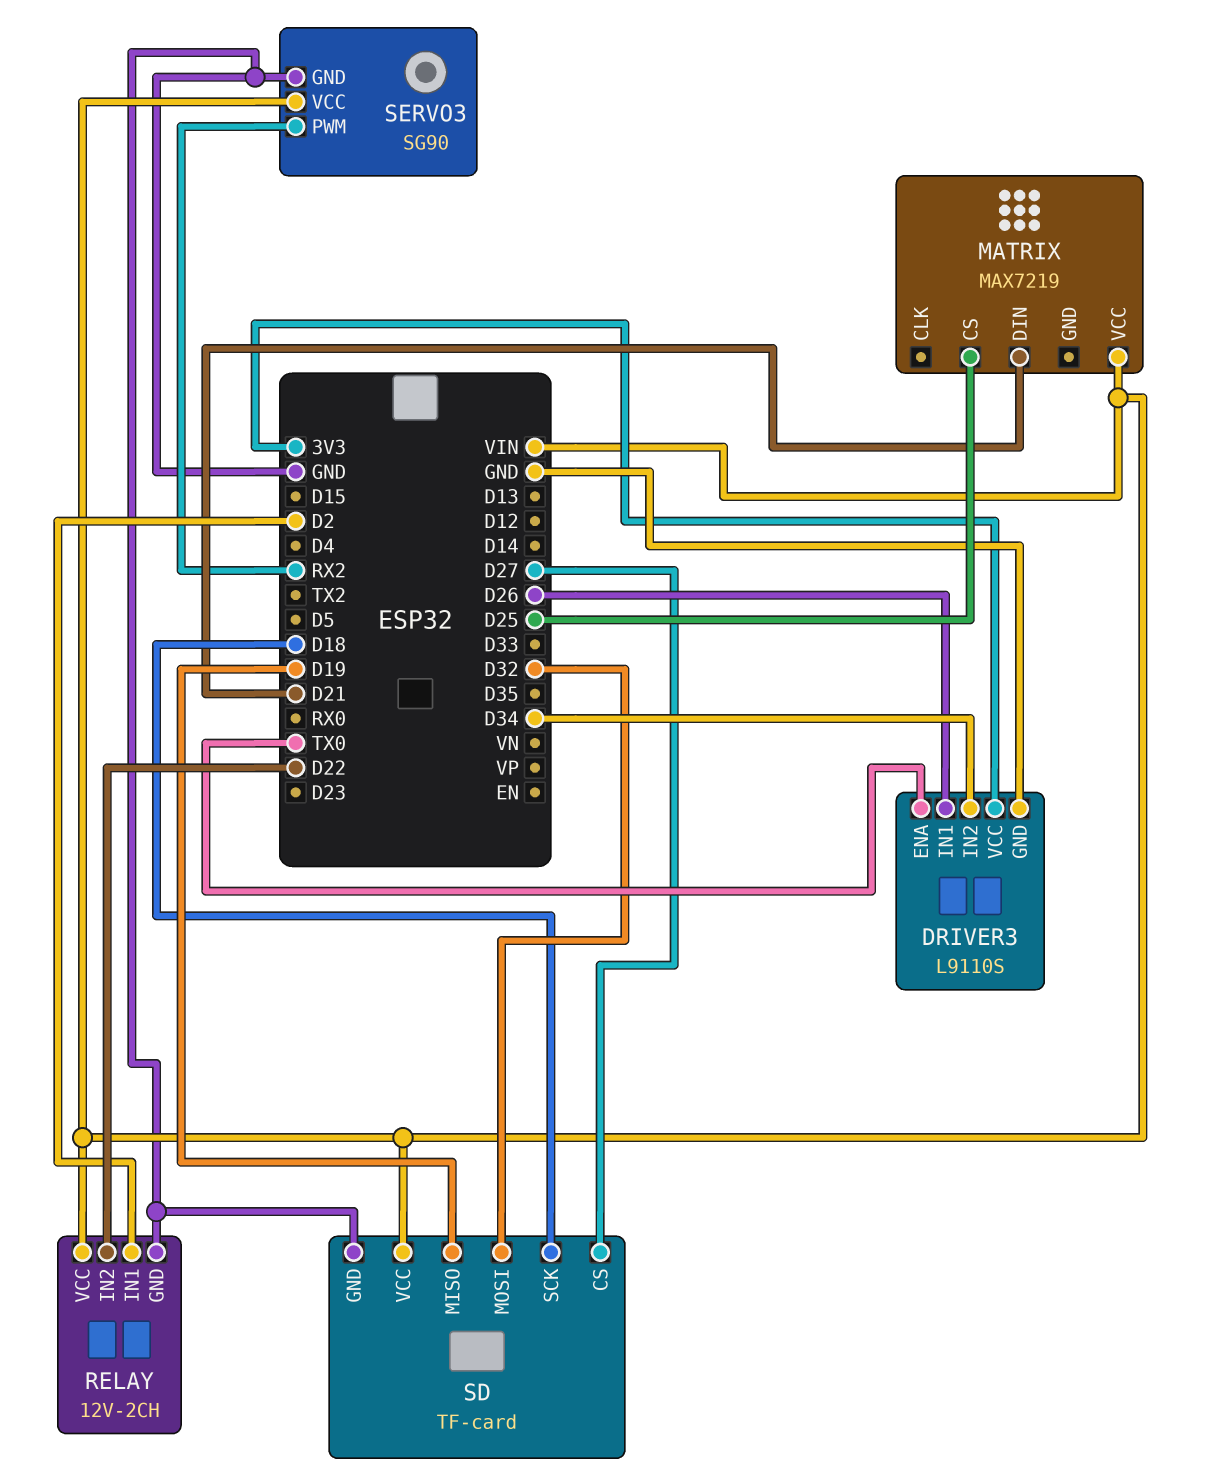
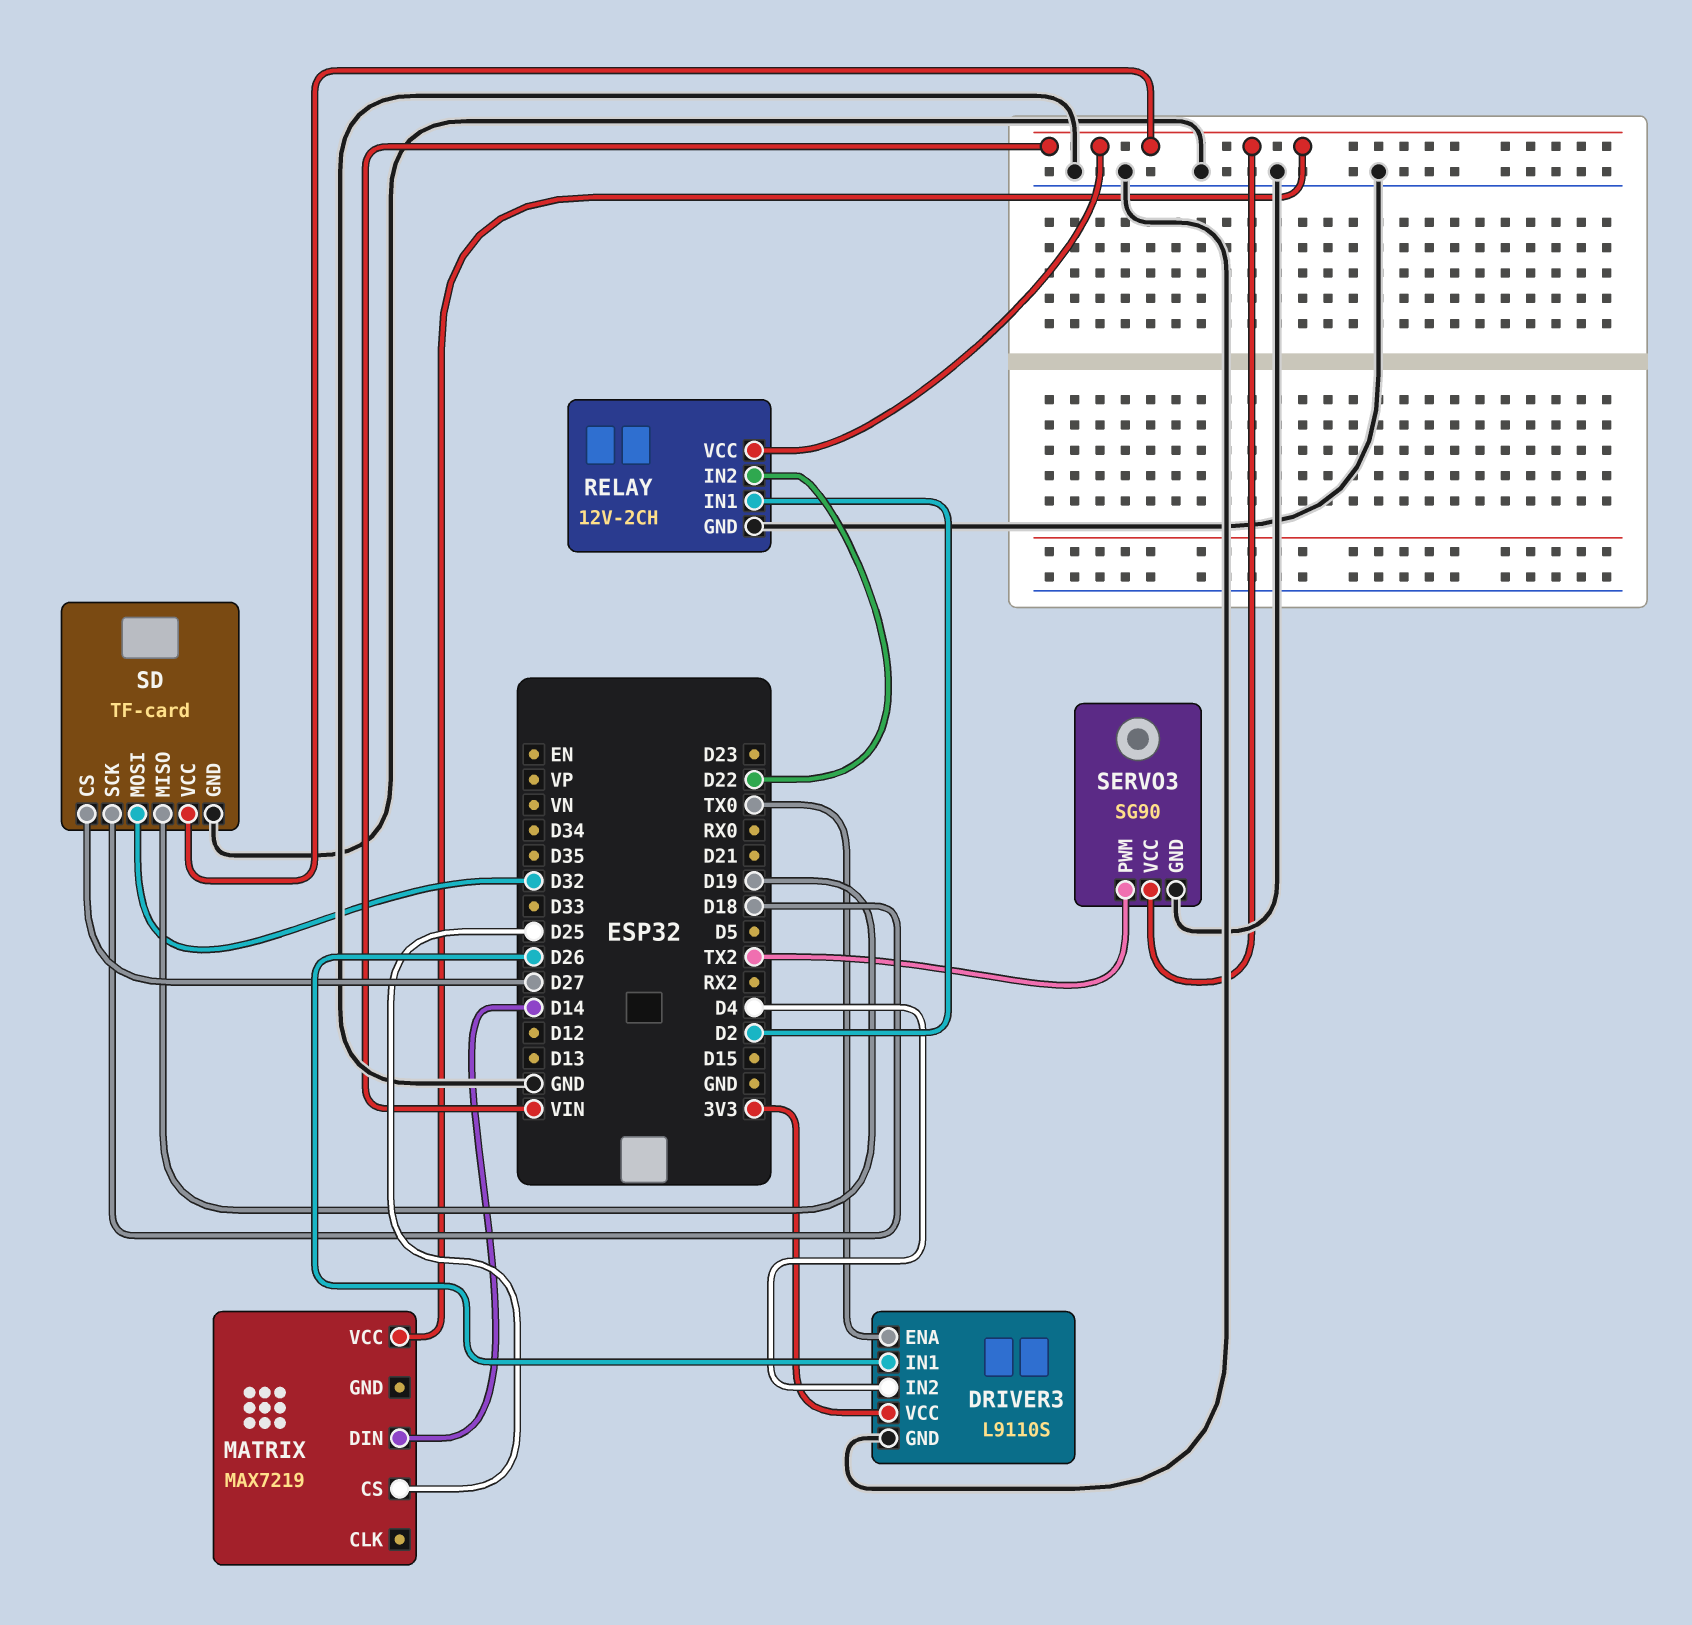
DRIVER3 pin IN2: D34 -> D4
MATRIX pin DIN: D21 -> D14
SERVO3 pin PWM: RX2 -> TX2

